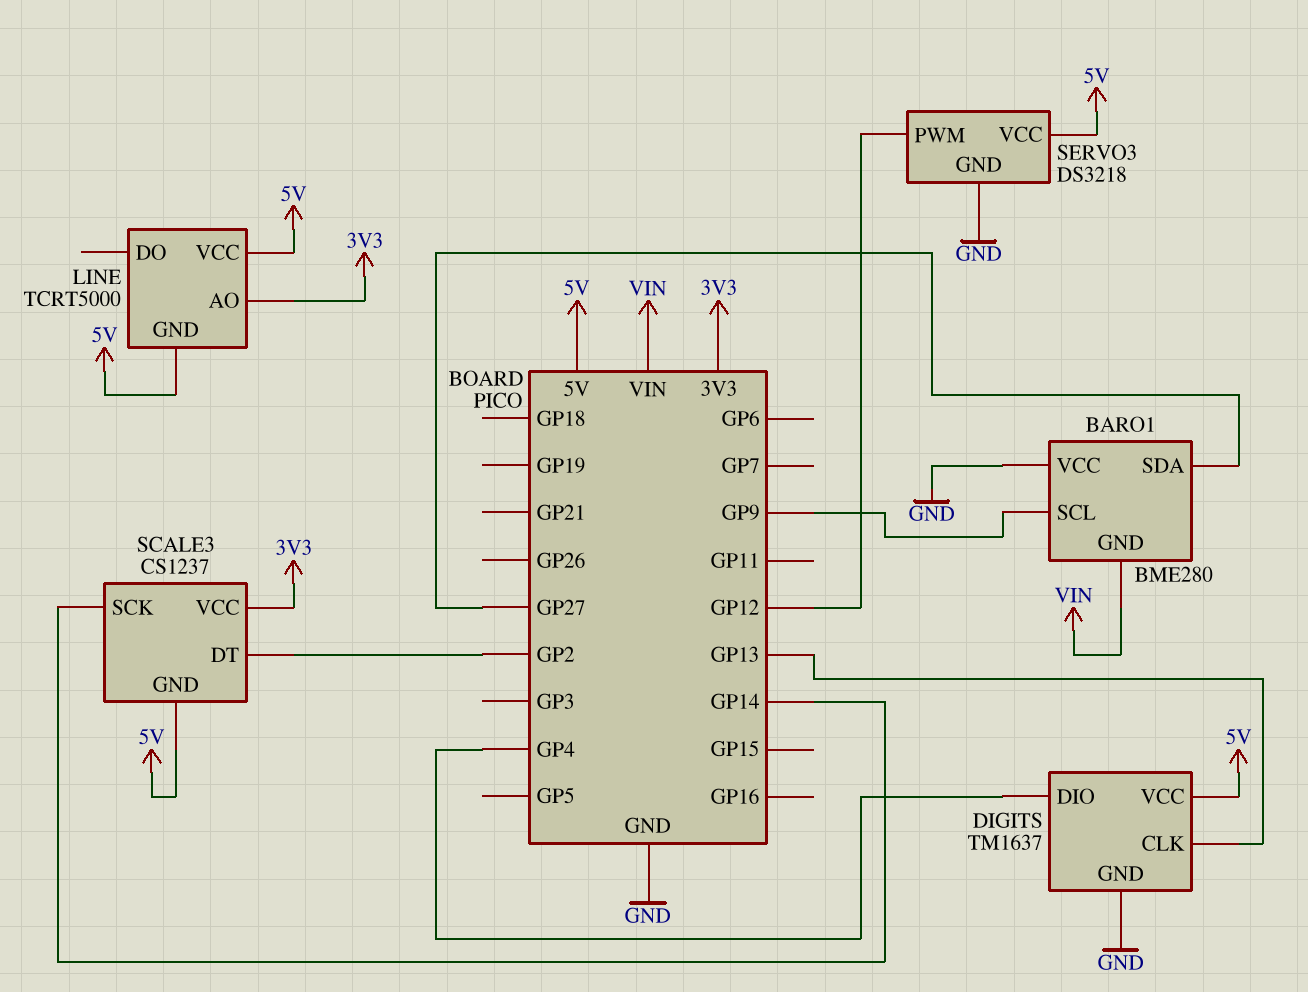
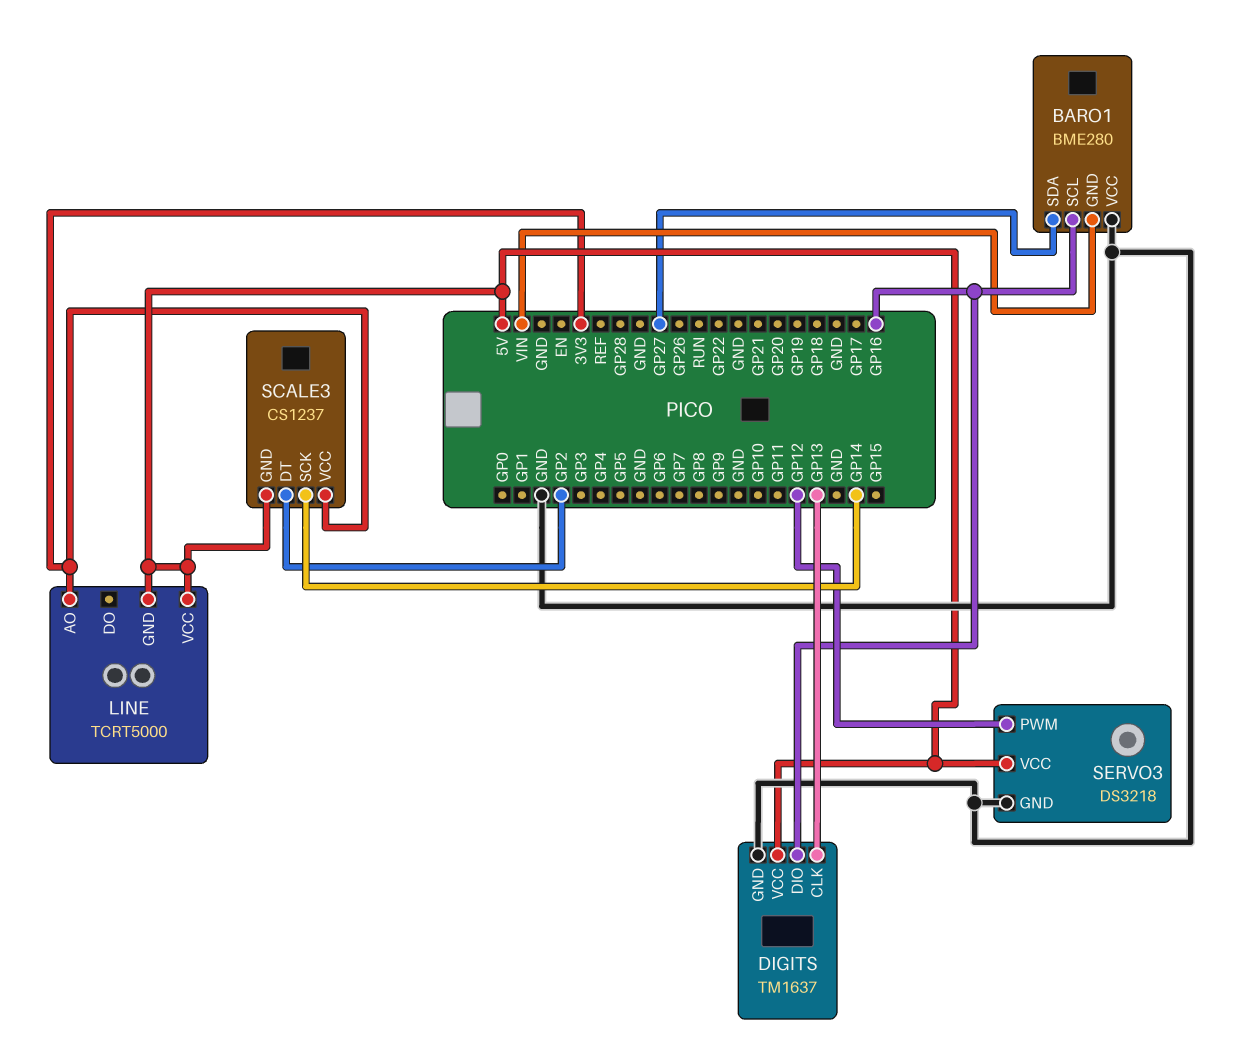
BARO1 pin SCL: GP9 -> GP16
DIGITS pin DIO: GP4 -> GP16

